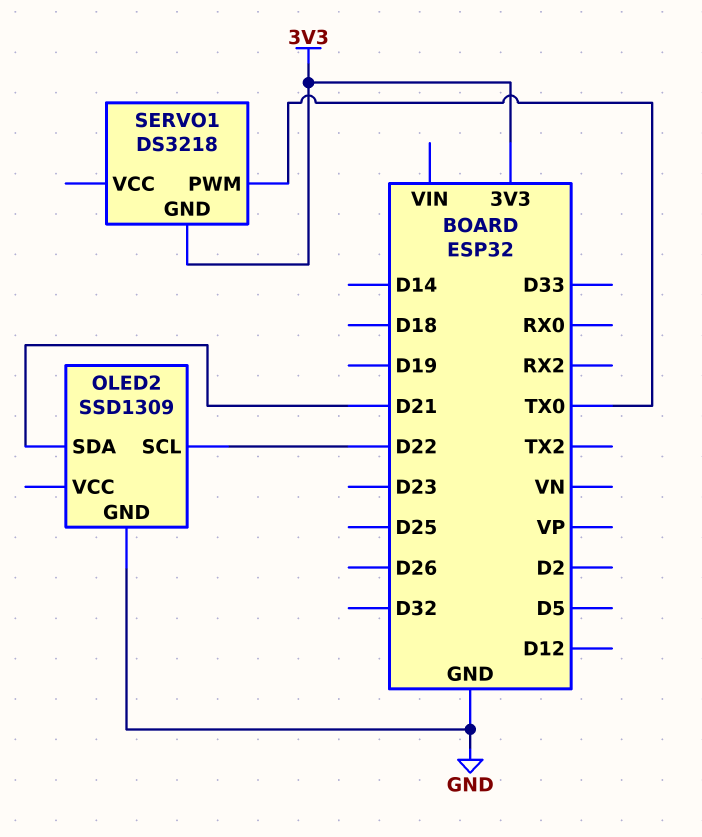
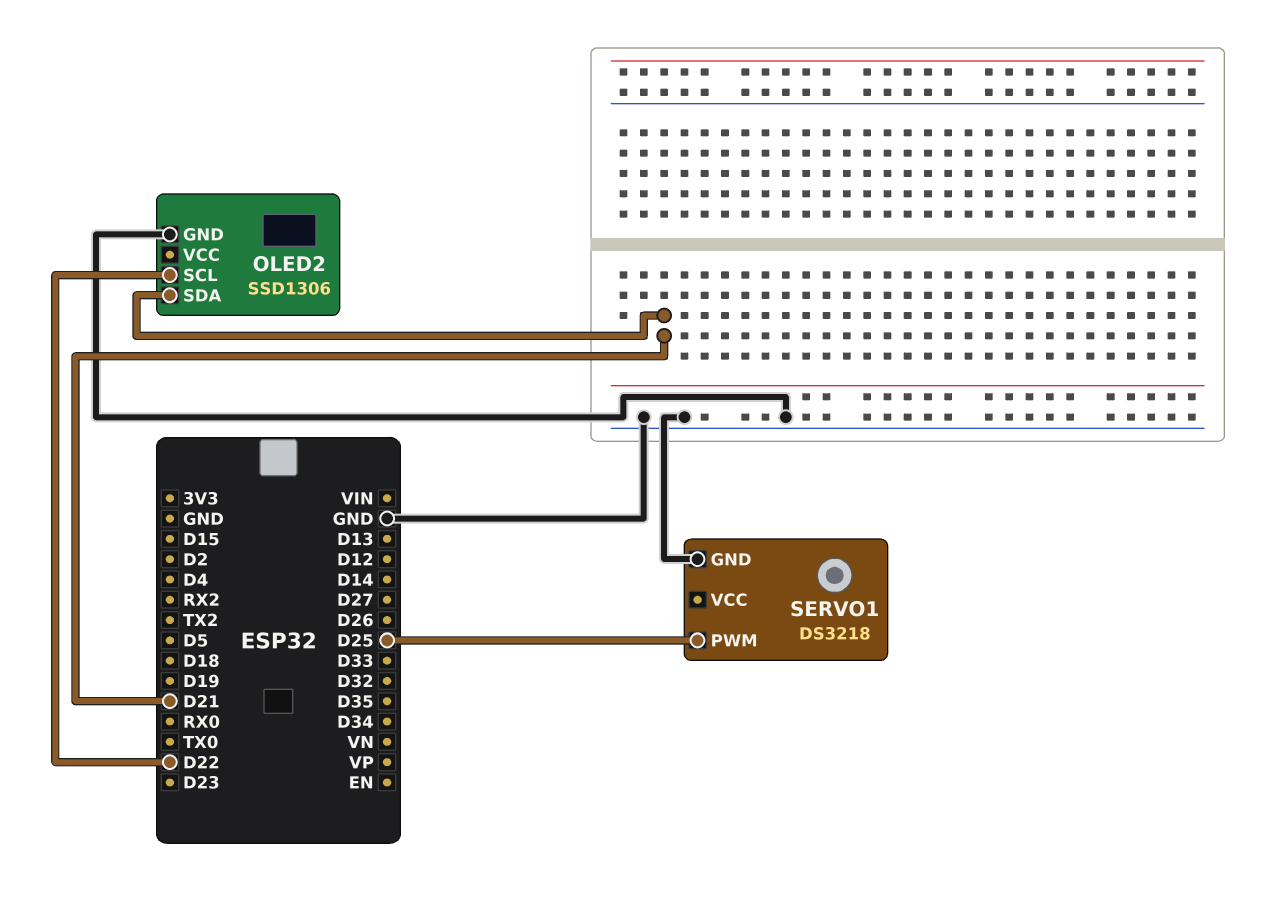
OLED2: SSD1309 -> SSD1306
SERVO1 pin GND: 3V3 -> GND
SERVO1 pin PWM: TX0 -> D25

